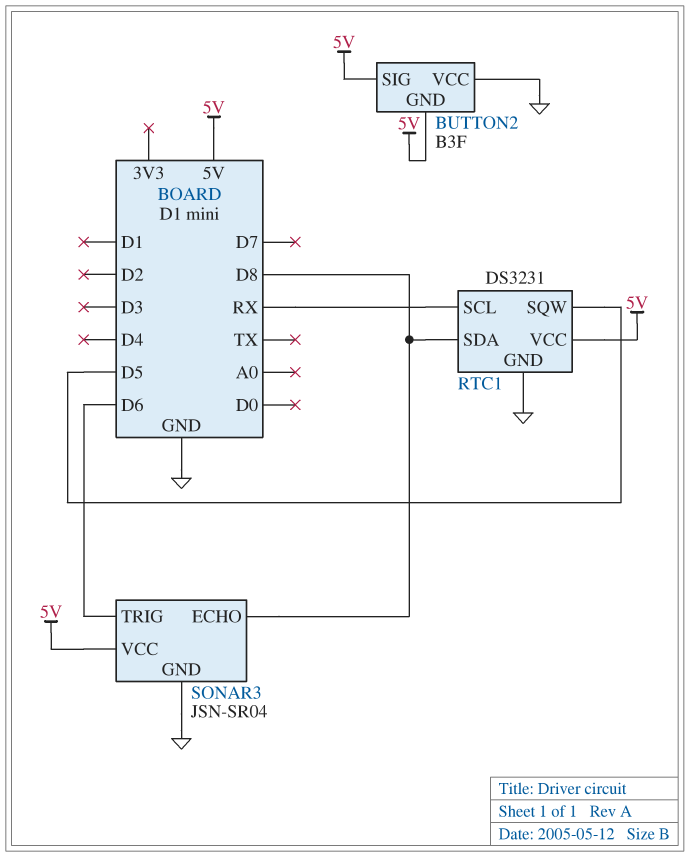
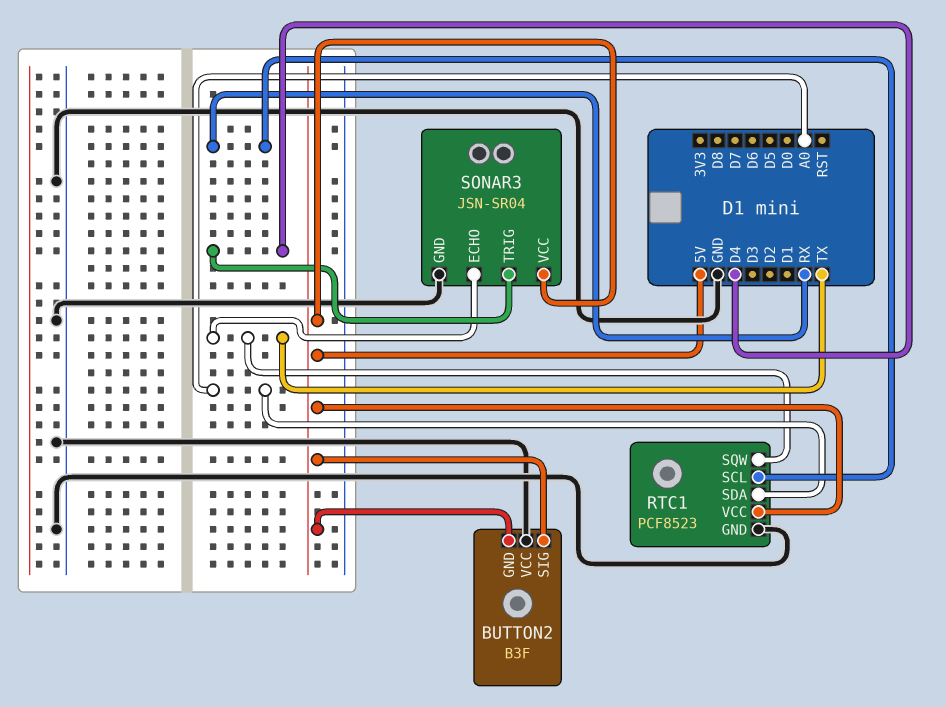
RTC1: DS3231 -> PCF8523
RTC1 pin SDA: D8 -> A0
RTC1 pin SQW: D5 -> TX
SONAR3 pin ECHO: D8 -> TX
SONAR3 pin TRIG: D6 -> D4

